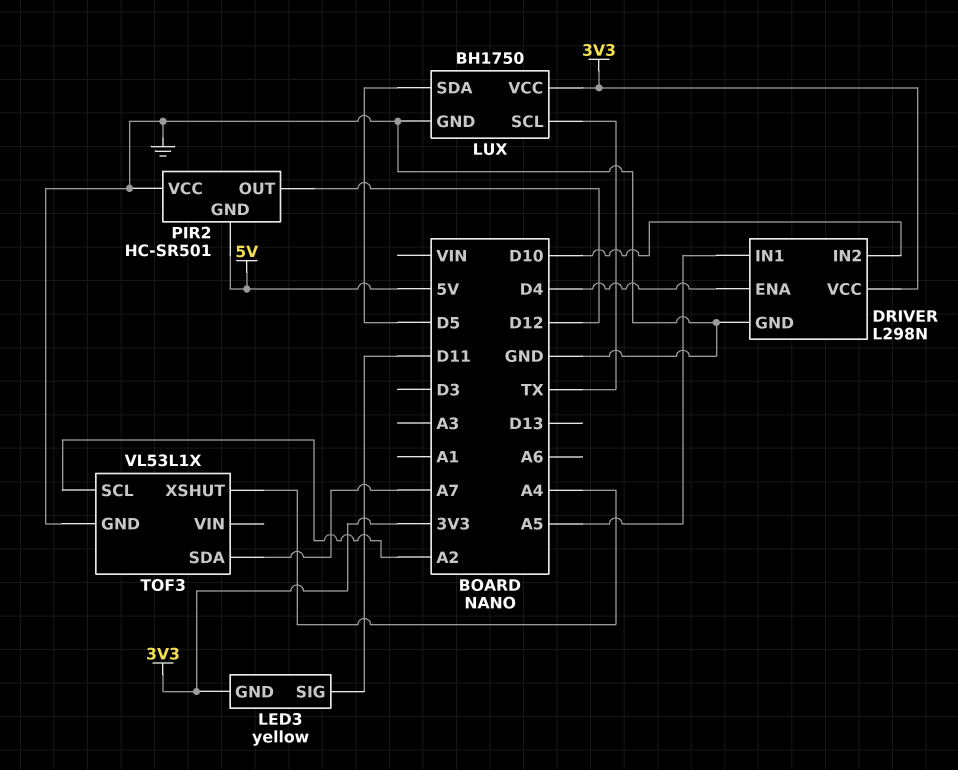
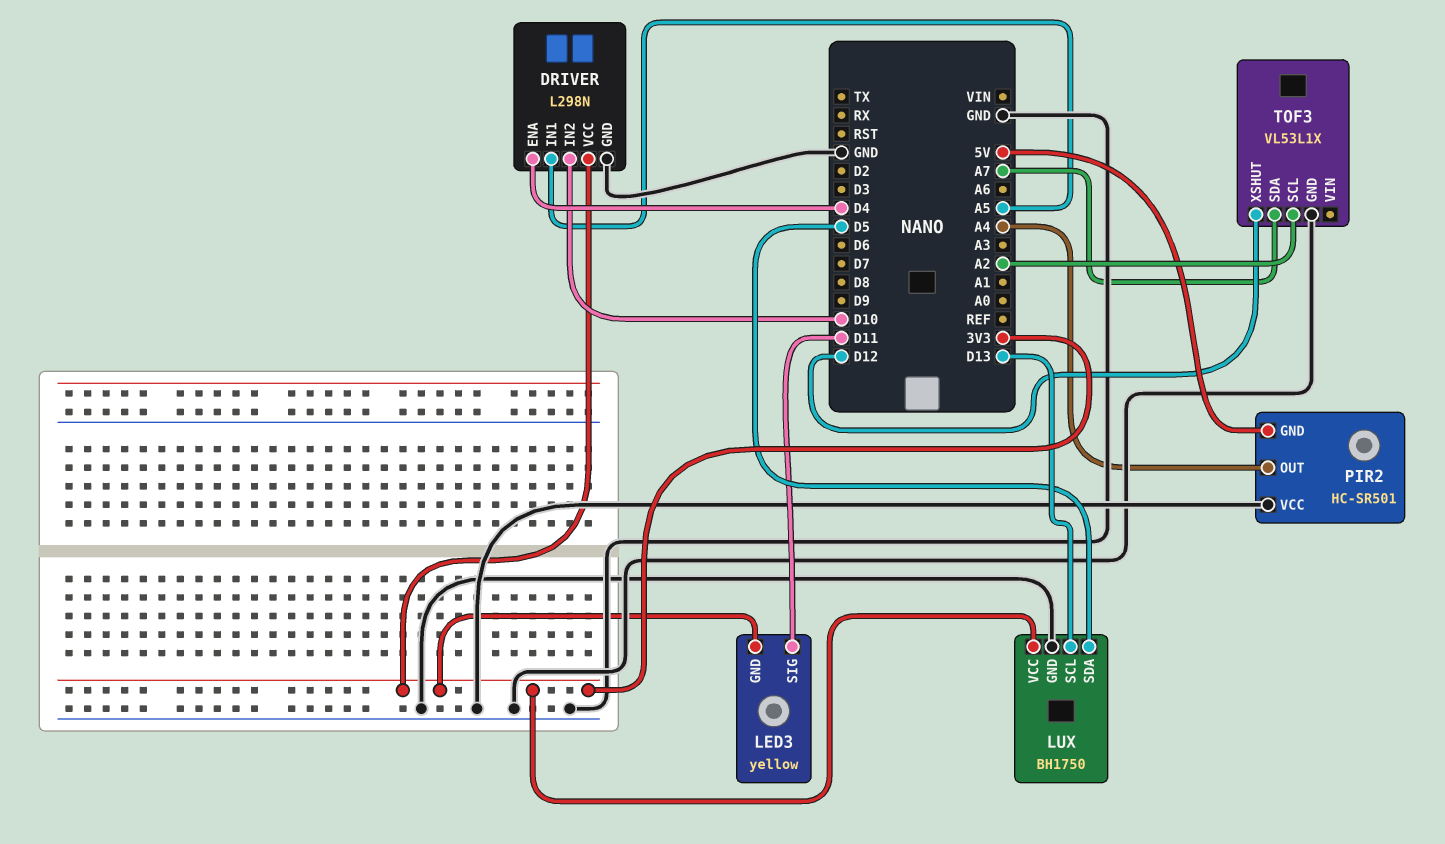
LUX pin SCL: TX -> D13
PIR2 pin OUT: D12 -> A4
TOF3 pin XSHUT: A4 -> D12

